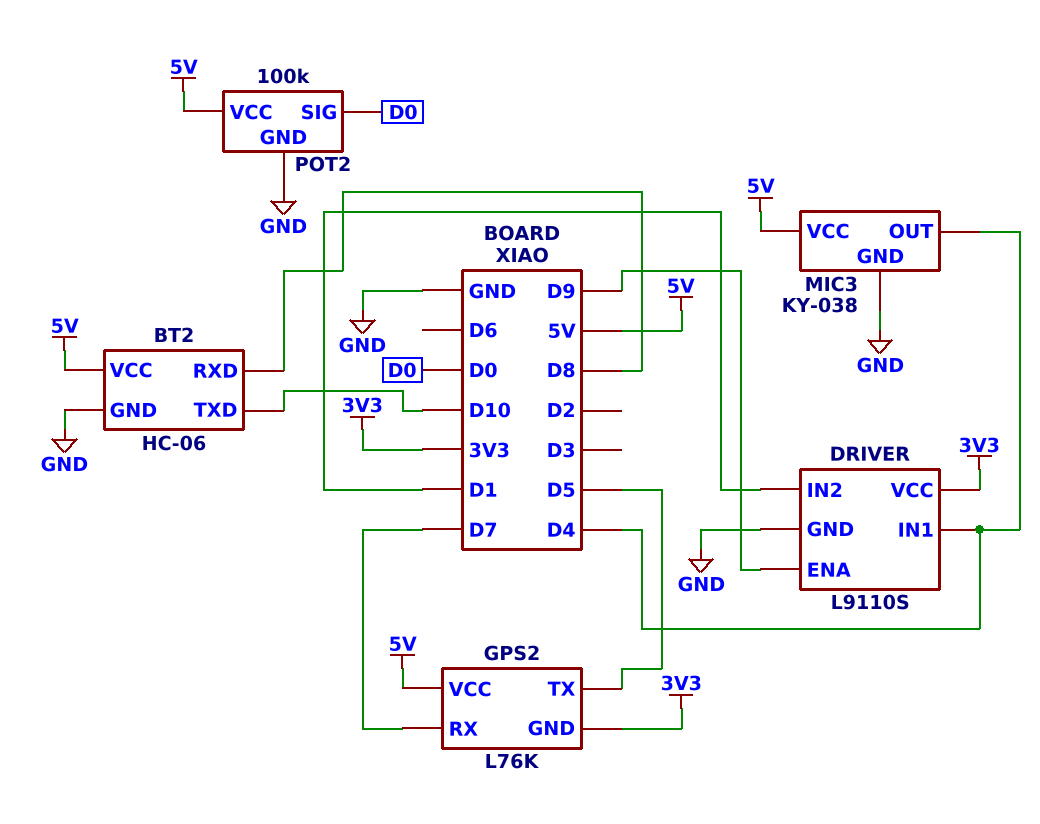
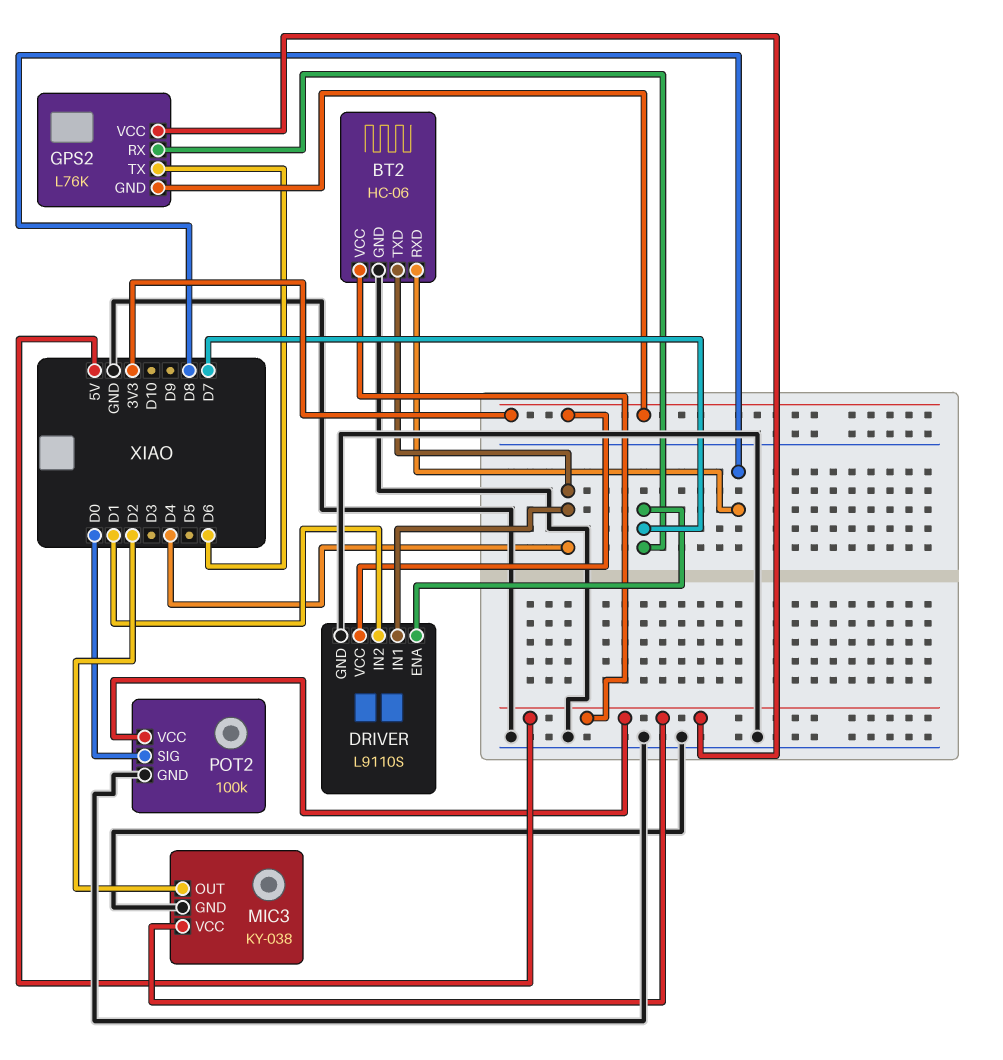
BT2 pin TXD: D10 -> D4
DRIVER pin ENA: D9 -> D7
GPS2 pin TX: D5 -> D6
MIC3 pin OUT: D4 -> D2

